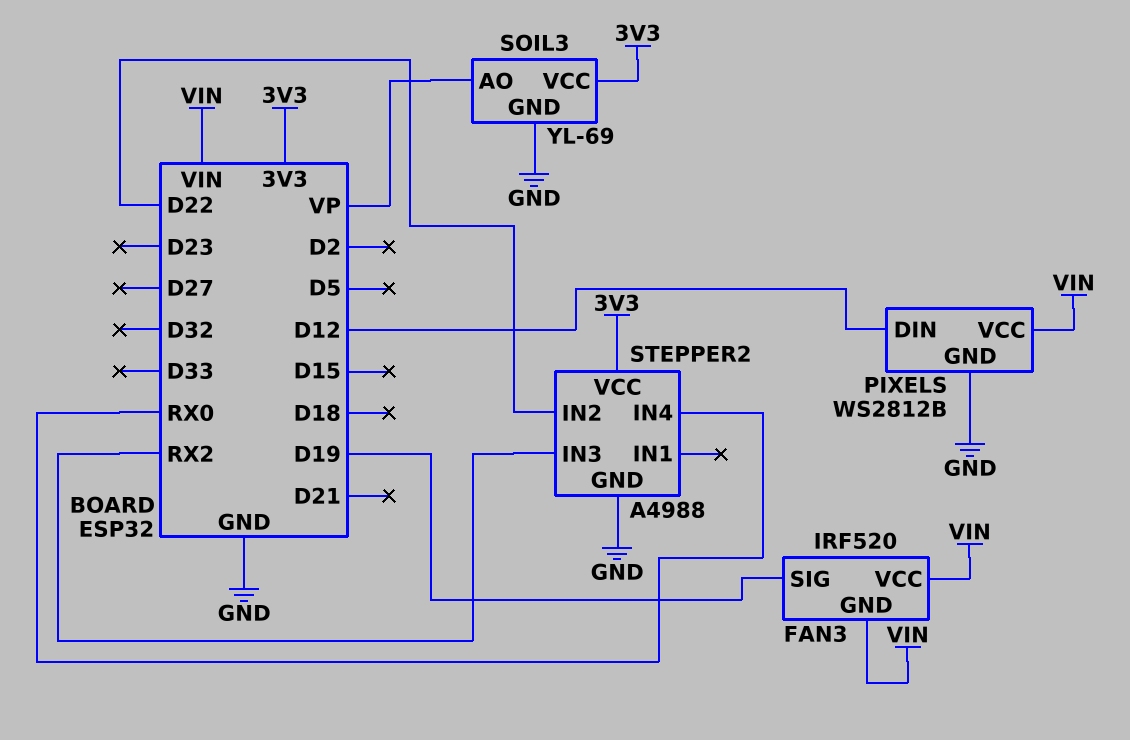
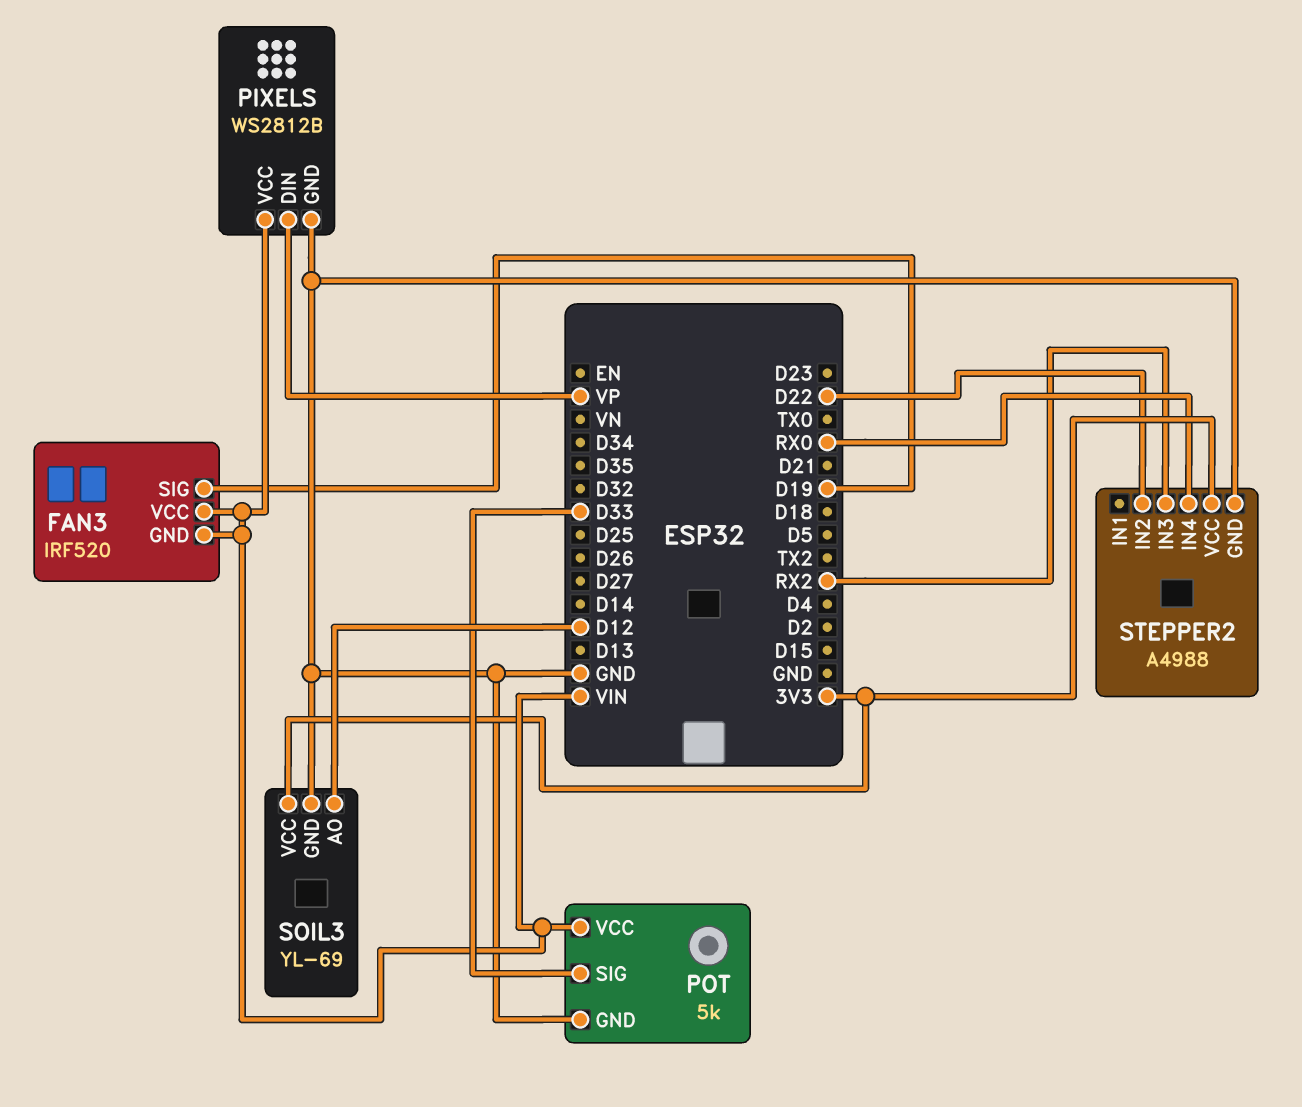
PIXELS pin DIN: D12 -> VP
POT: none -> 5k
POT pin GND: none -> GND
POT pin SIG: none -> D33
POT pin VCC: none -> VIN
SOIL3 pin AO: VP -> D12

